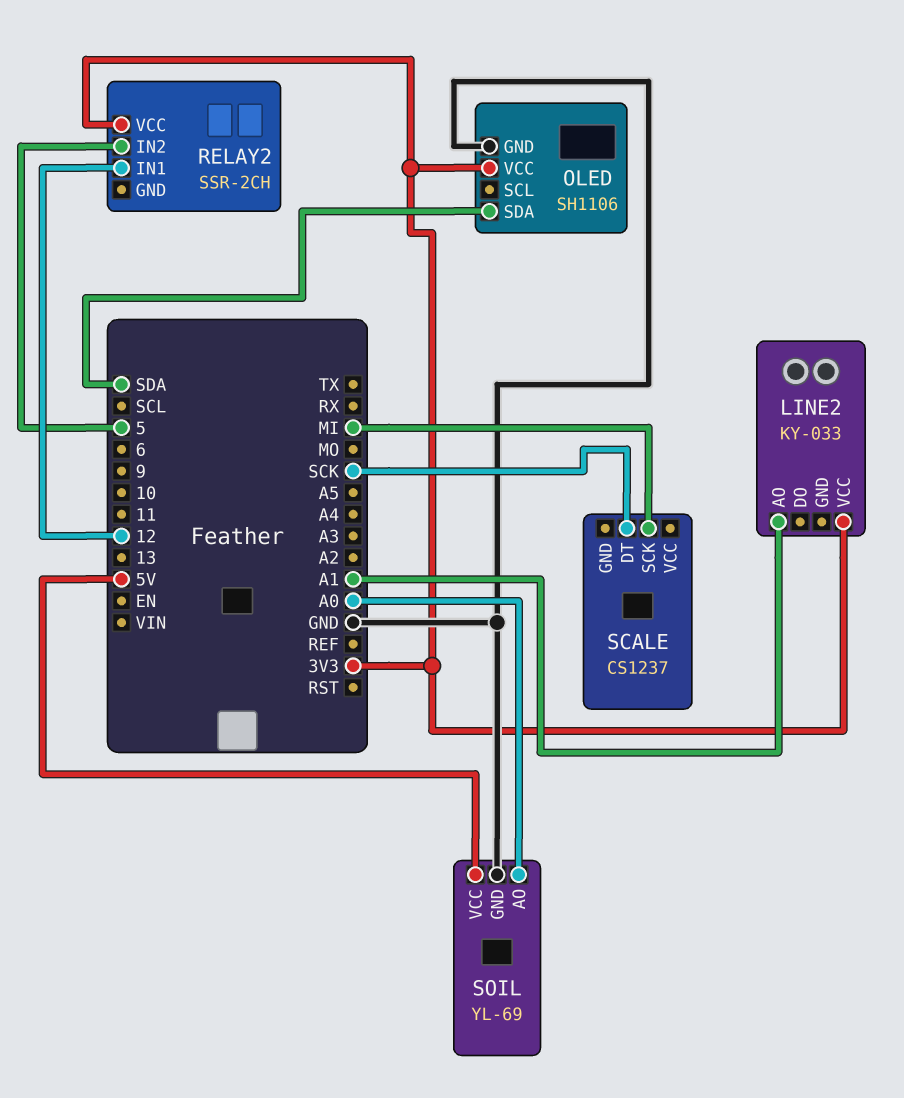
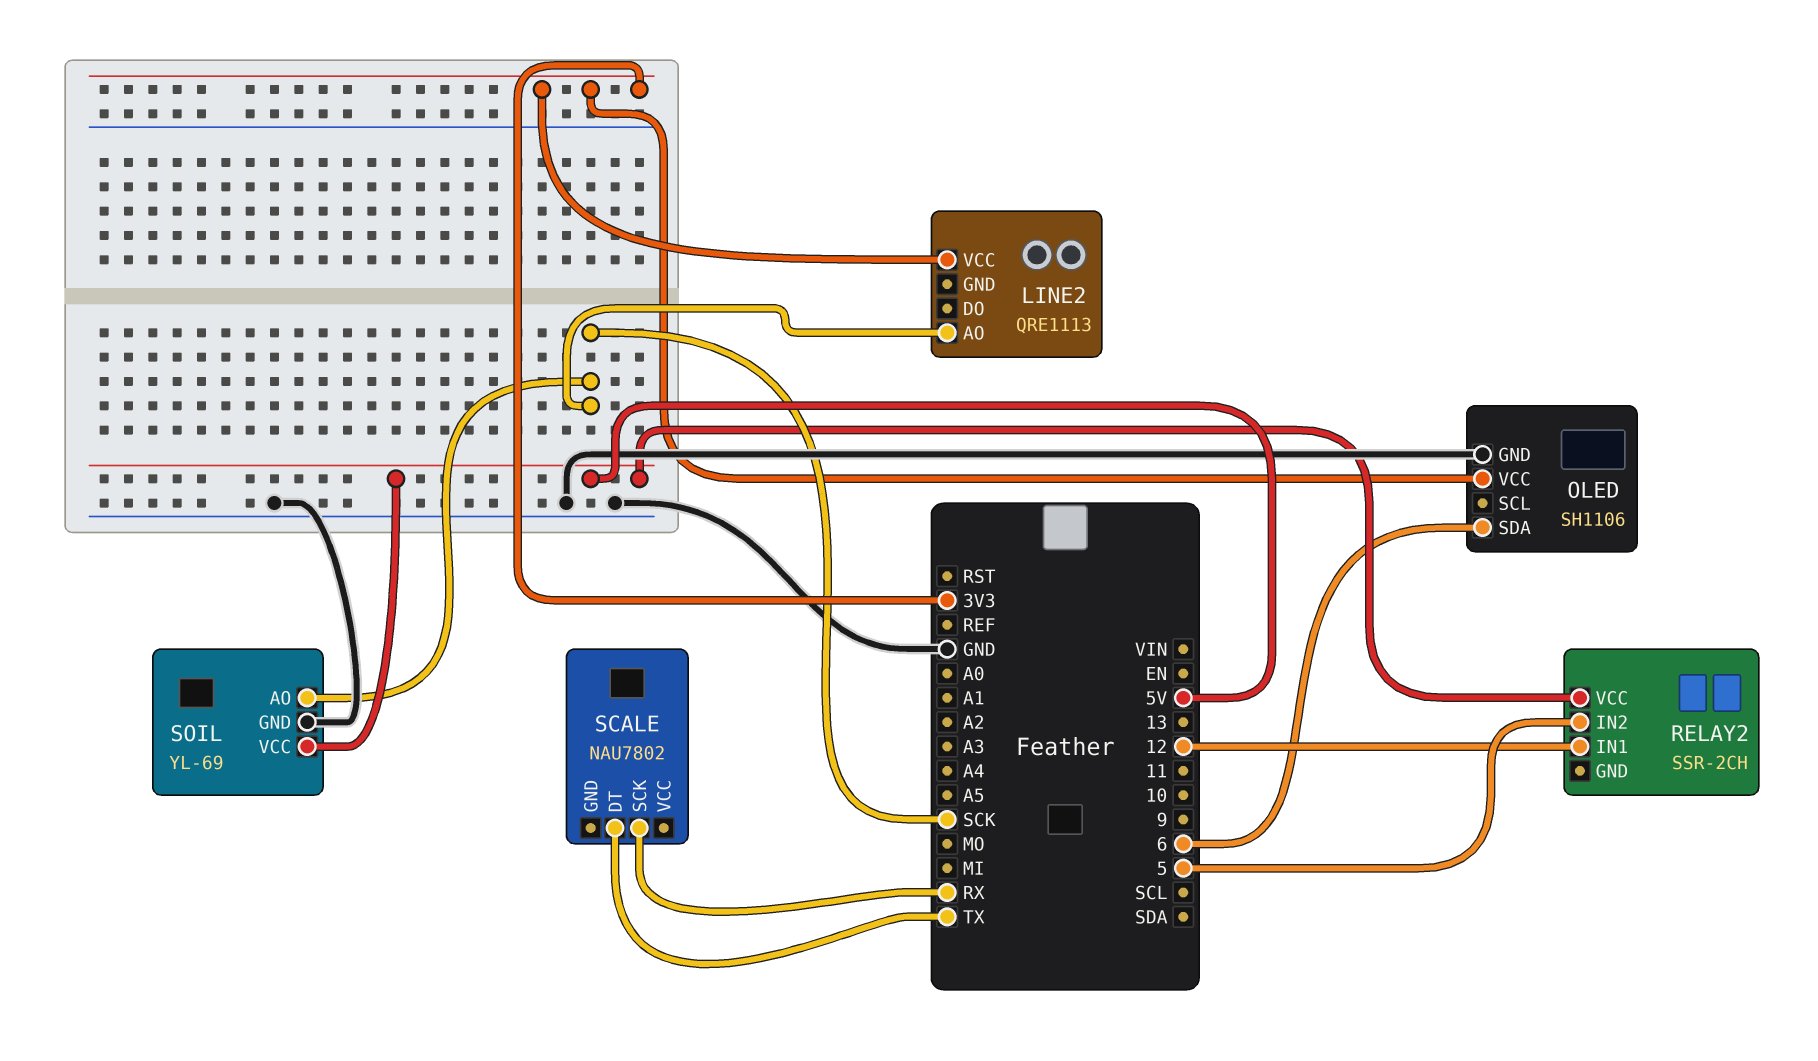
LINE2: KY-033 -> QRE1113
LINE2 pin AO: A1 -> SCK
OLED pin SDA: SDA -> 6
RELAY2 pin VCC: 3V3 -> 5V
SCALE: CS1237 -> NAU7802
SCALE pin DT: SCK -> TX
SCALE pin SCK: MI -> RX
SOIL pin AO: A0 -> SCK

